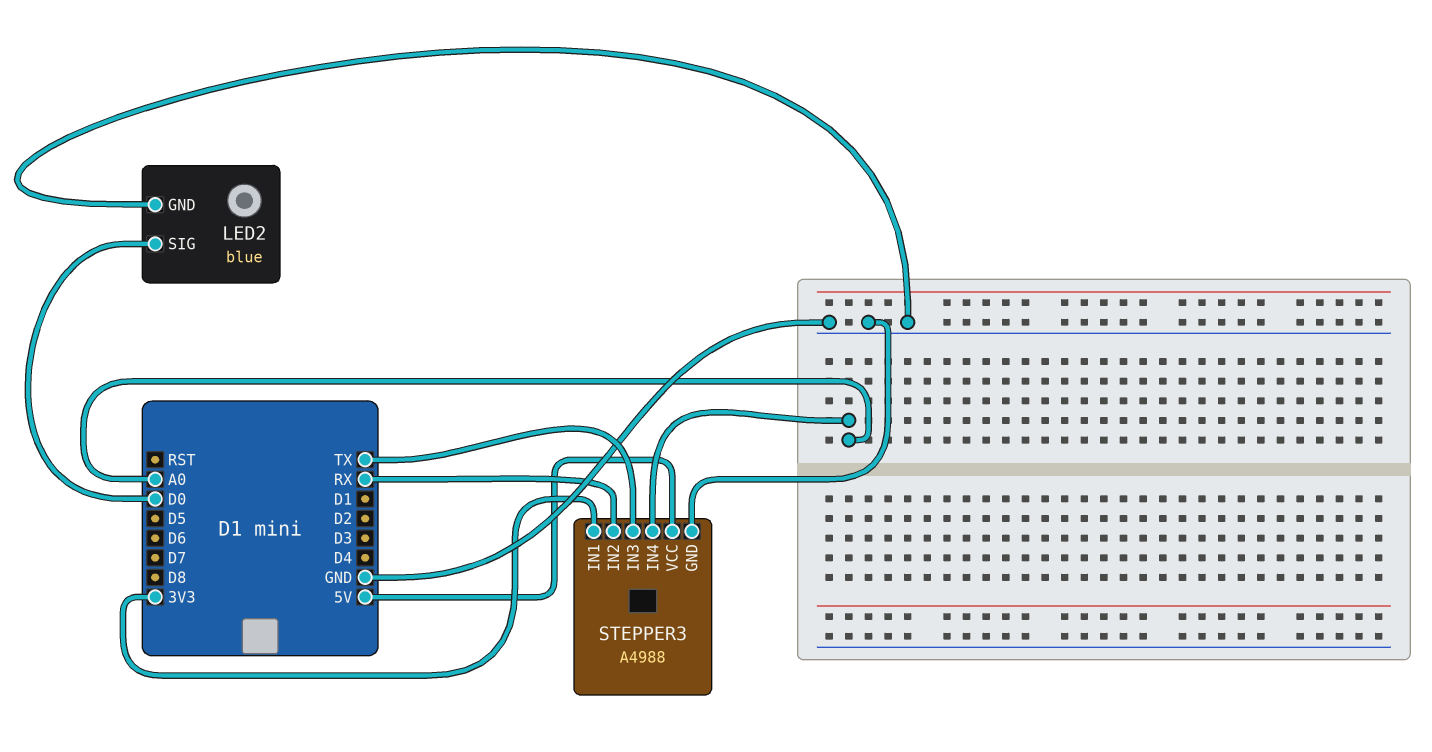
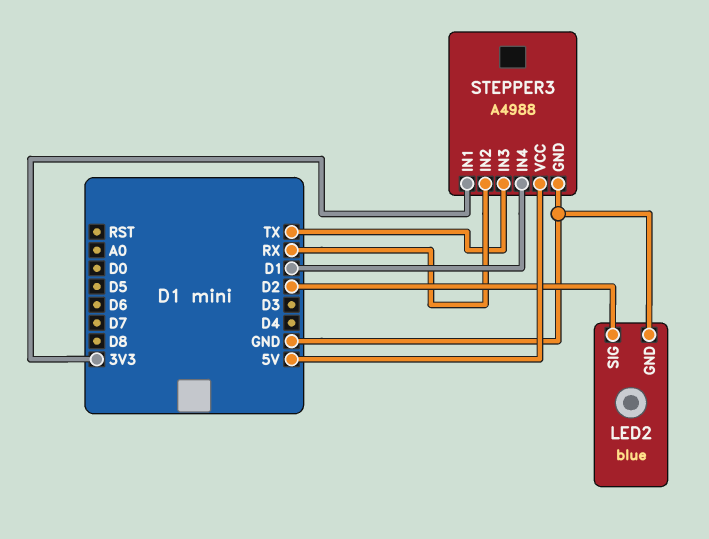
LED2 pin SIG: D0 -> D2
STEPPER3 pin IN4: A0 -> D1

